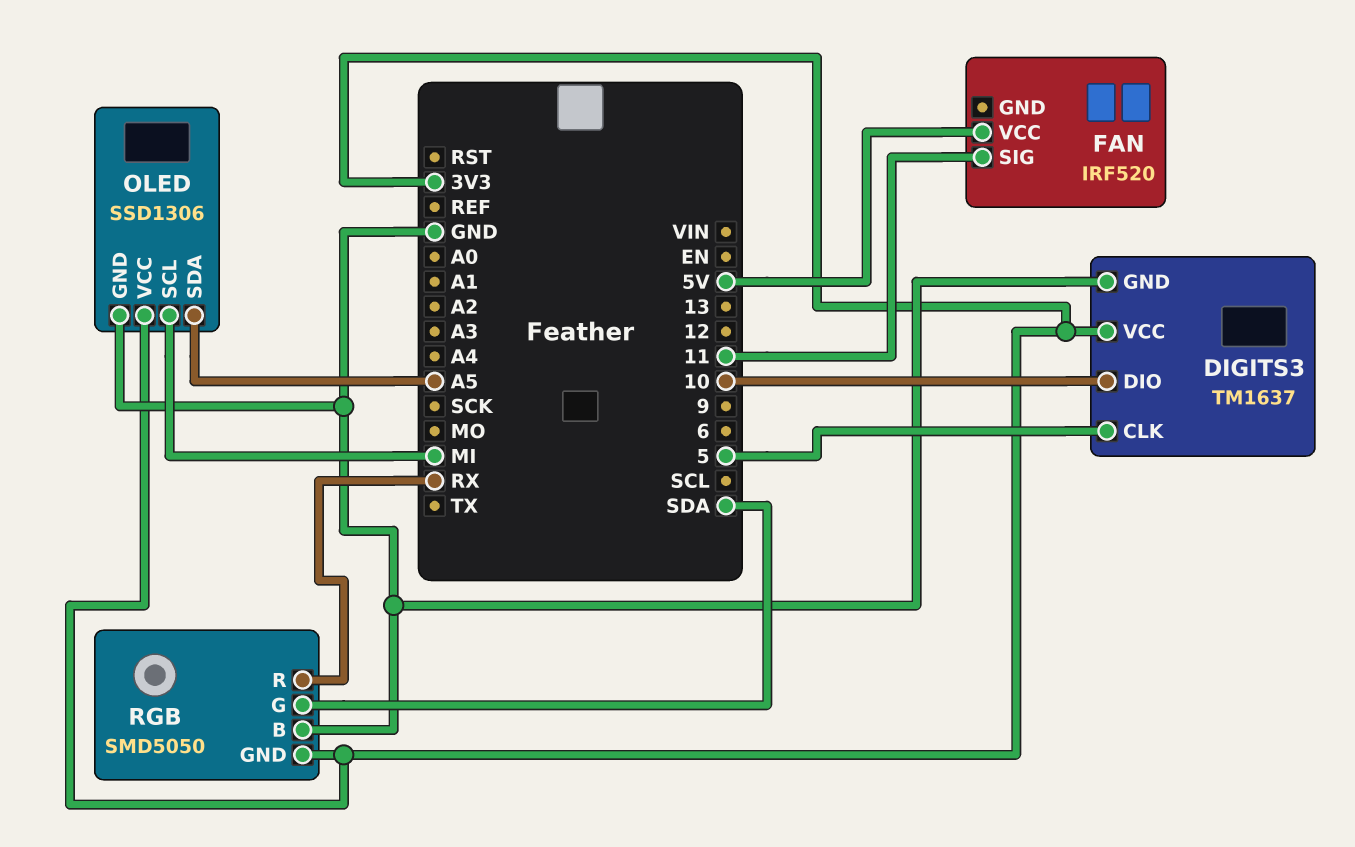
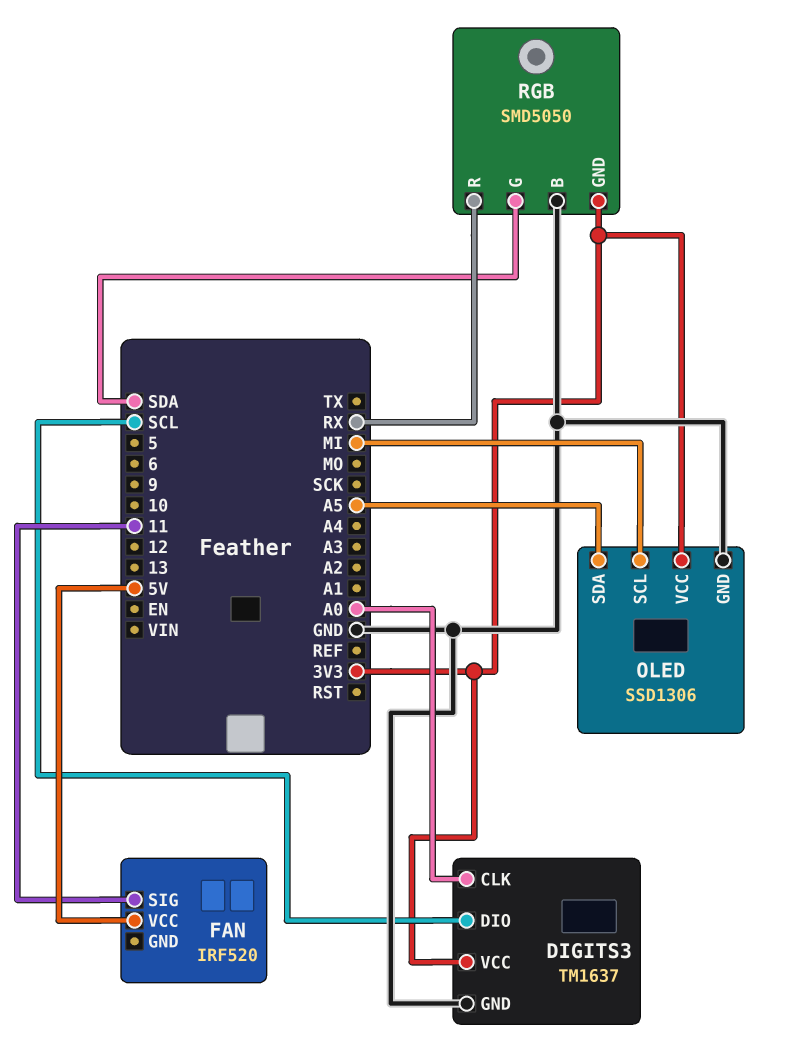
DIGITS3 pin CLK: 5 -> A0
DIGITS3 pin DIO: 10 -> SCL

